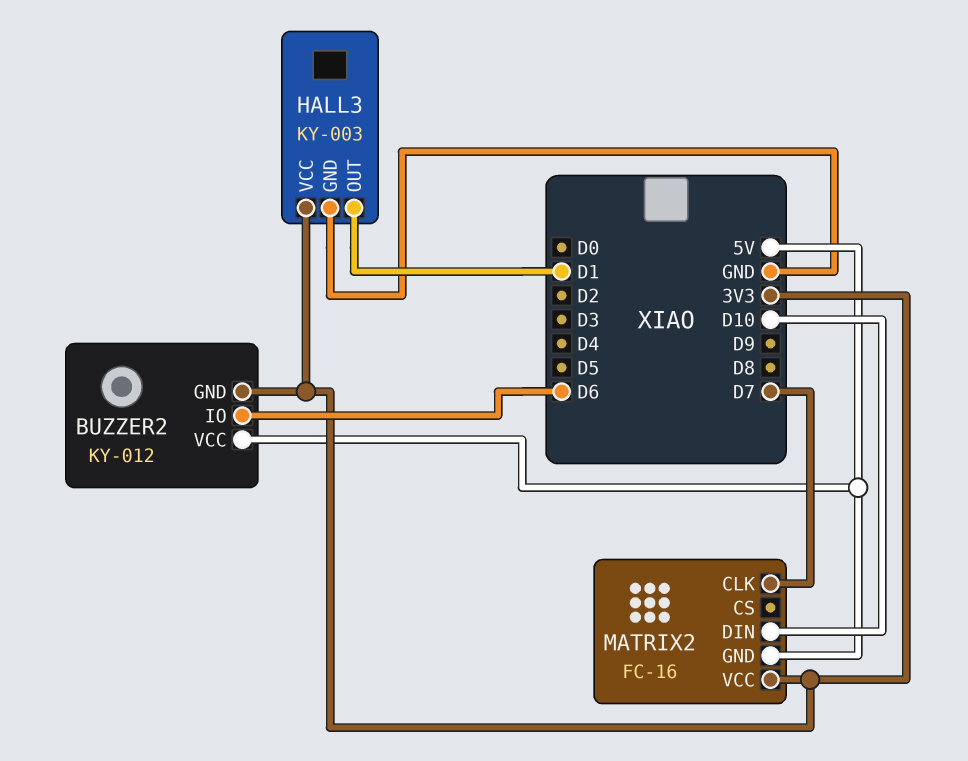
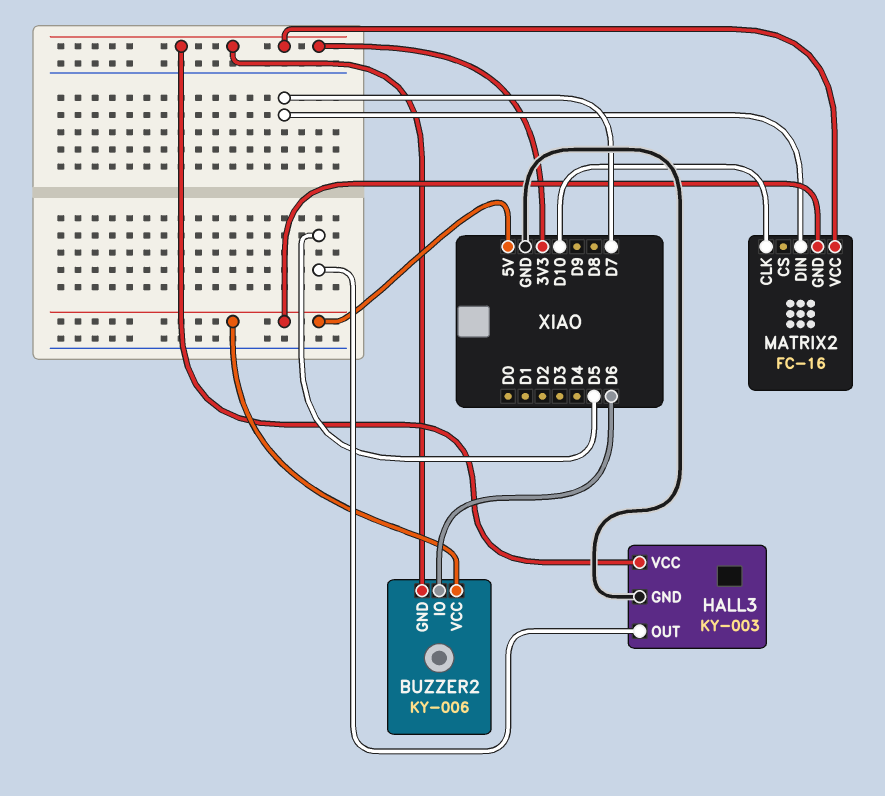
BUZZER2: KY-012 -> KY-006
HALL3 pin OUT: D1 -> D5
MATRIX2 pin CLK: D7 -> D10
MATRIX2 pin DIN: D10 -> D7

